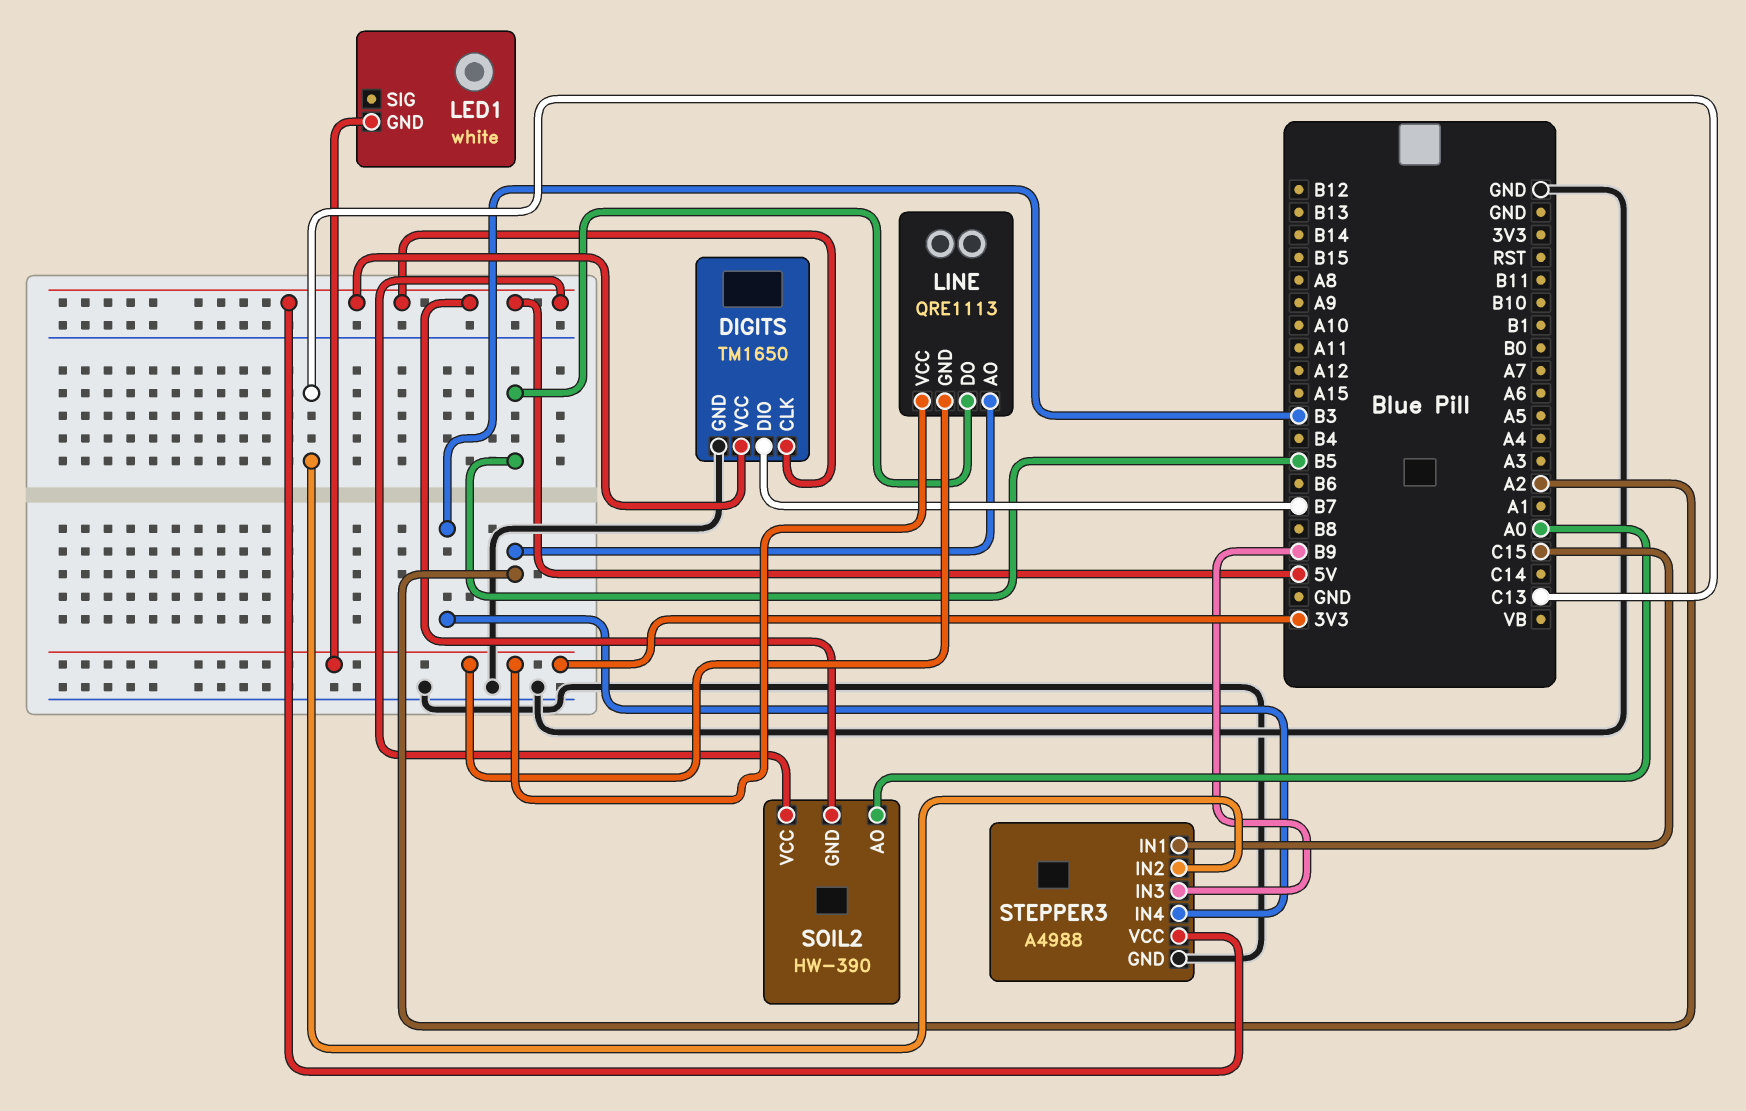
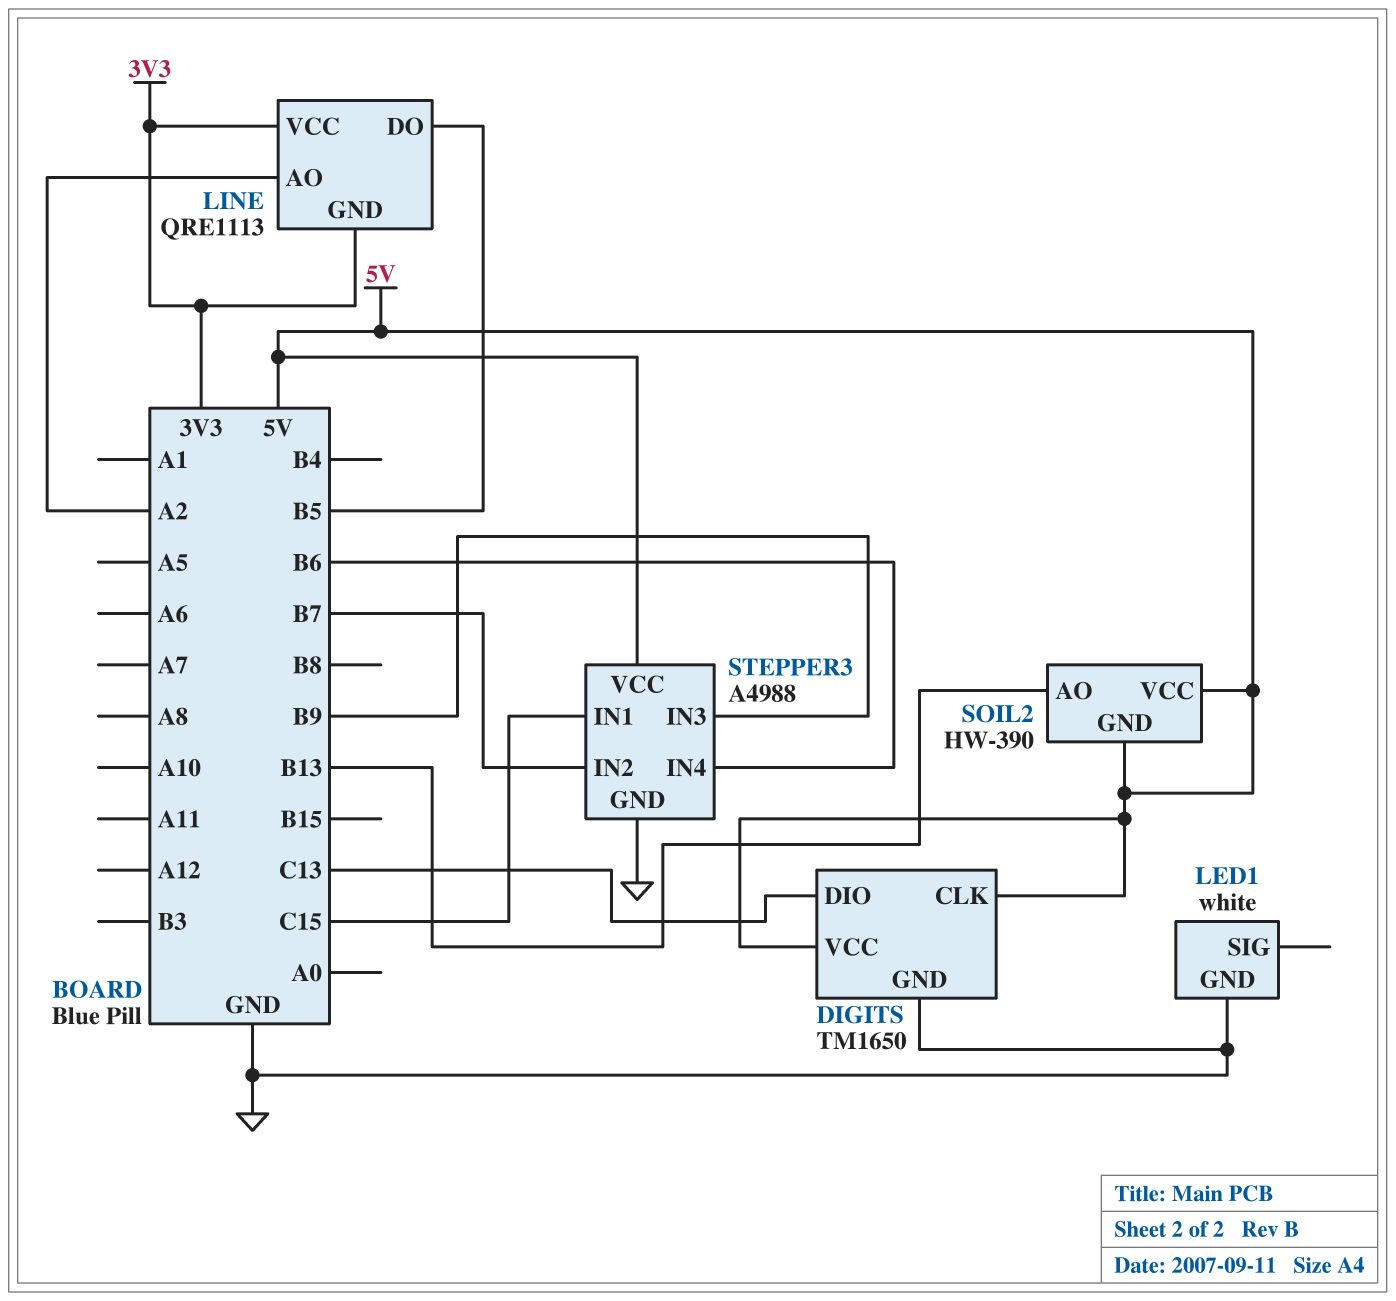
DIGITS pin DIO: B7 -> C13
LED1 pin GND: 3V3 -> GND
SOIL2 pin AO: A0 -> B13
STEPPER3 pin IN2: C13 -> B7
STEPPER3 pin IN4: B3 -> B6

